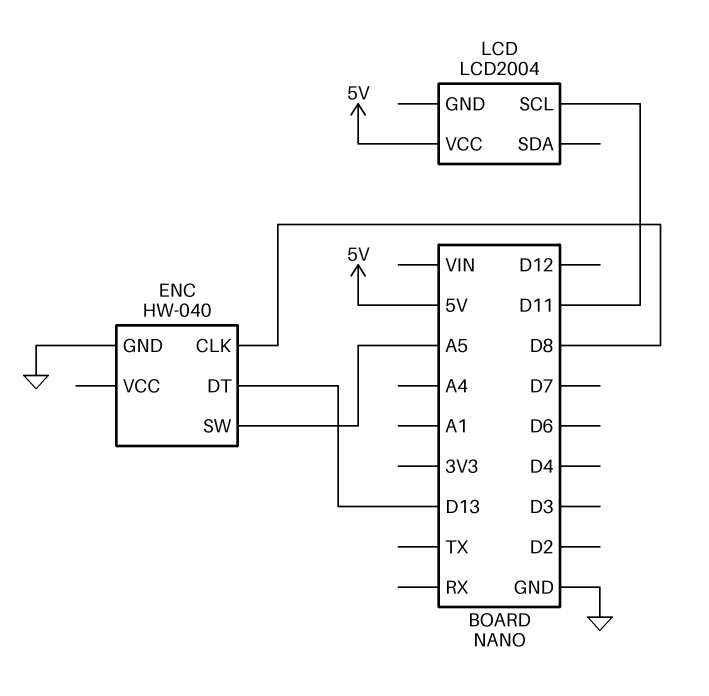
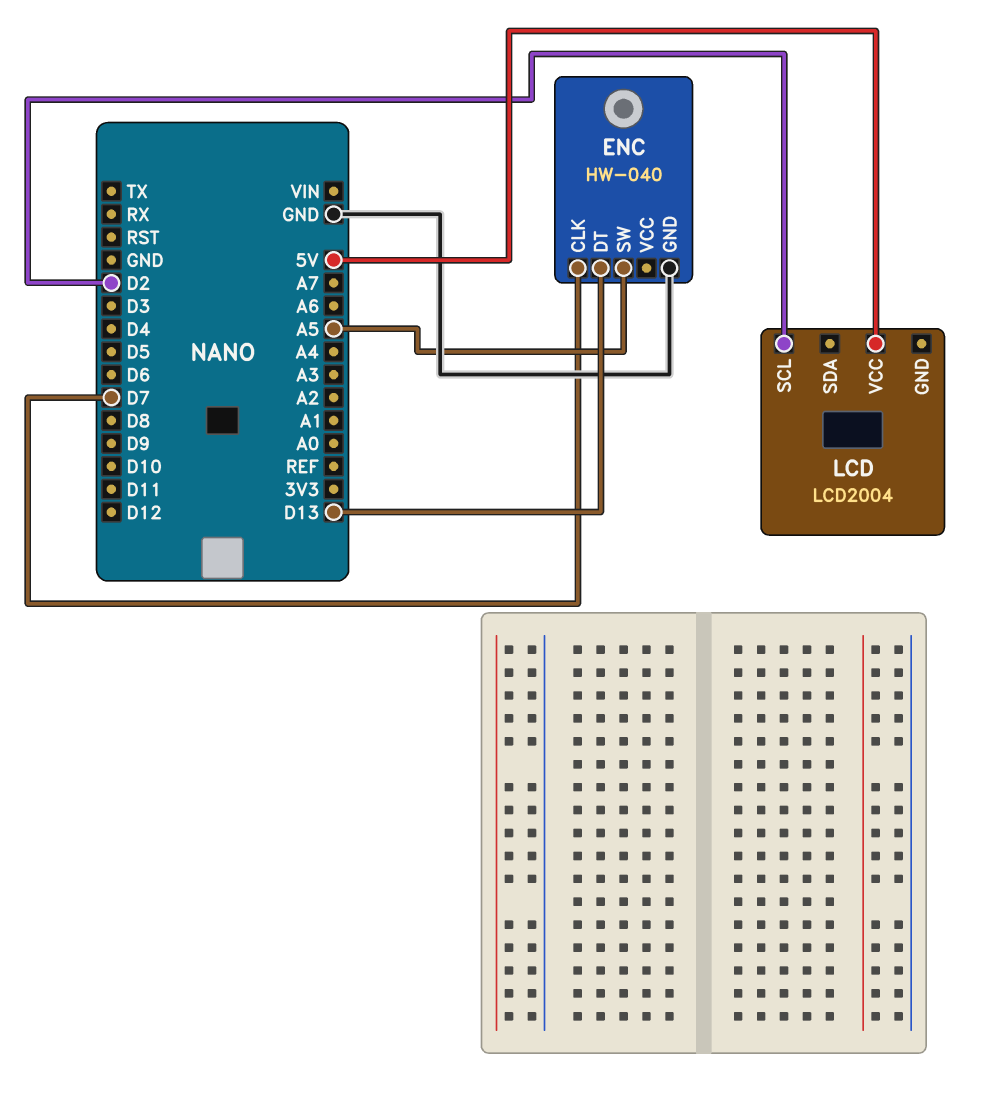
ENC pin CLK: D8 -> D7
LCD pin SCL: D11 -> D2

